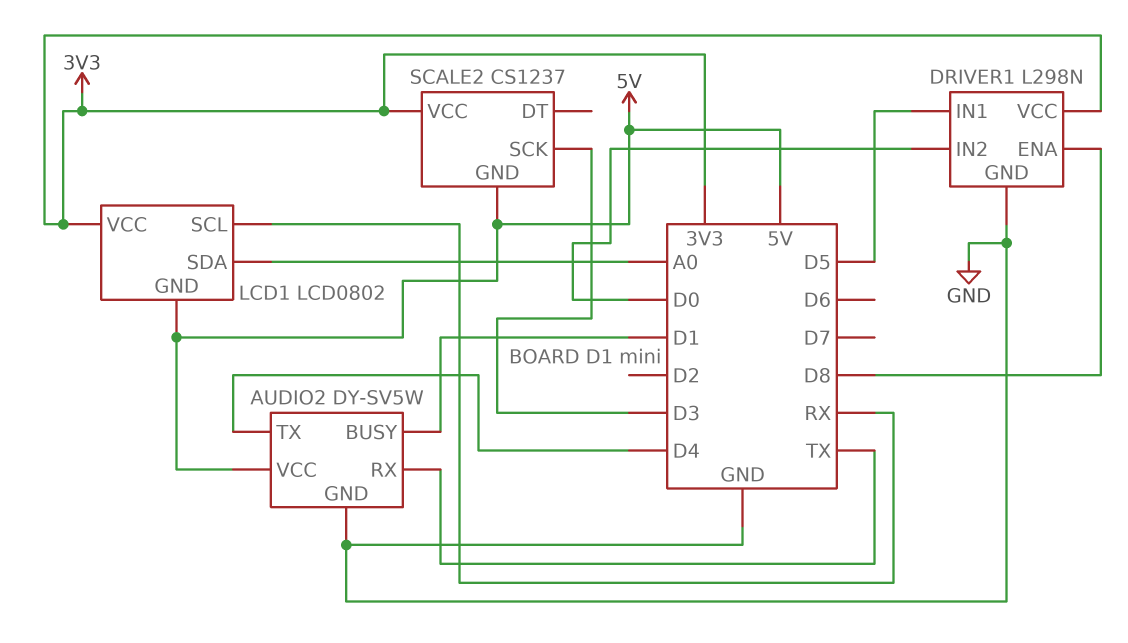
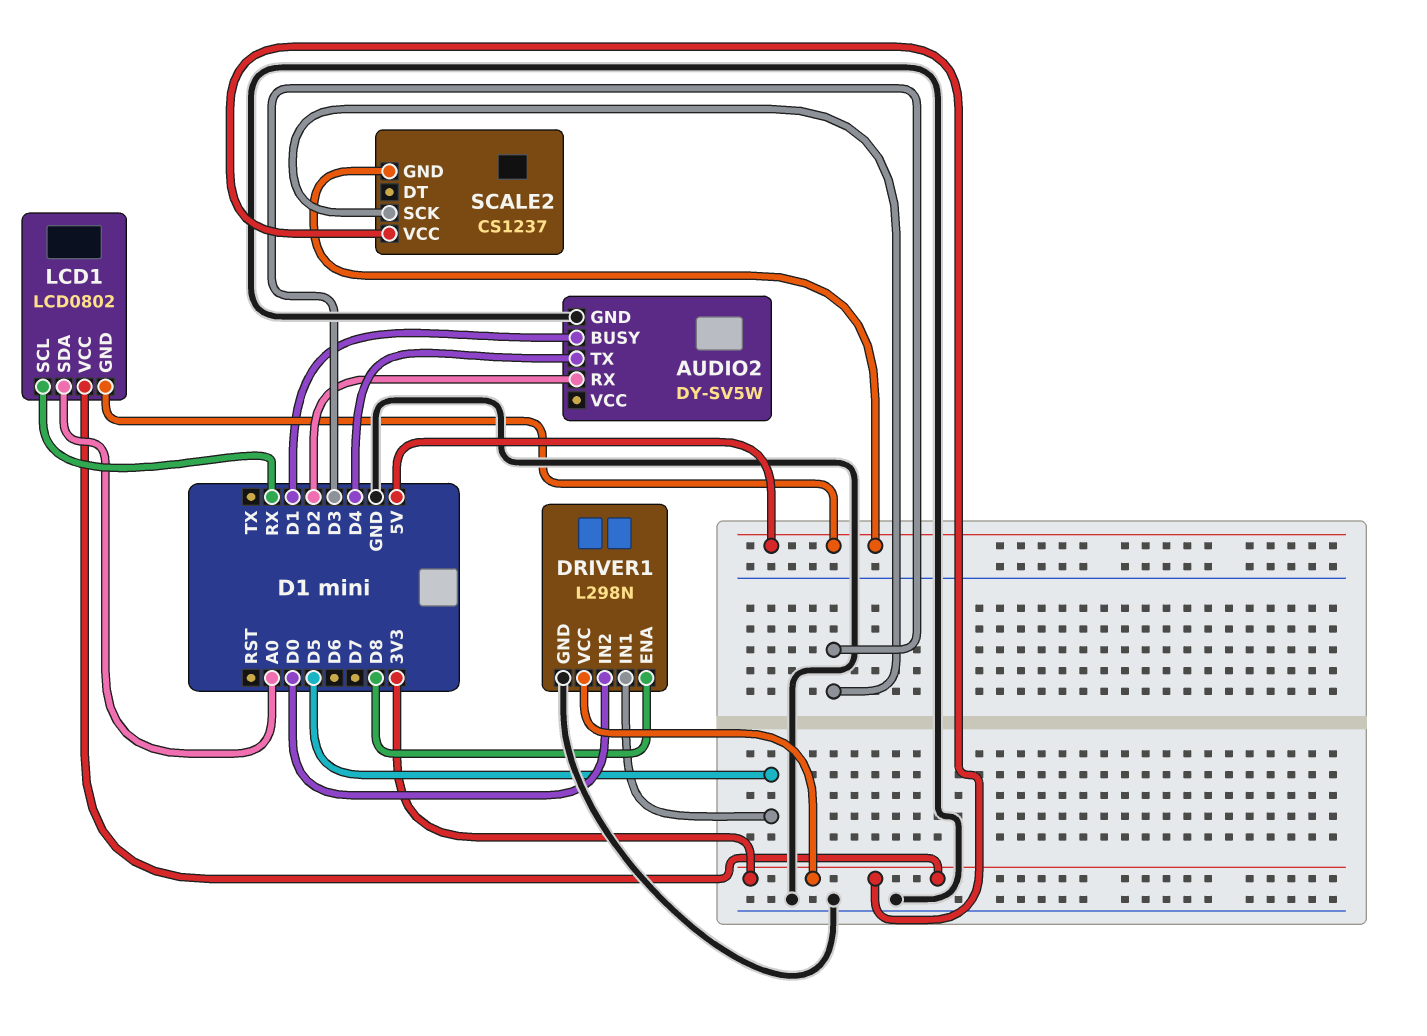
AUDIO2 pin RX: TX -> D2
AUDIO2 pin VCC: 5V -> none

